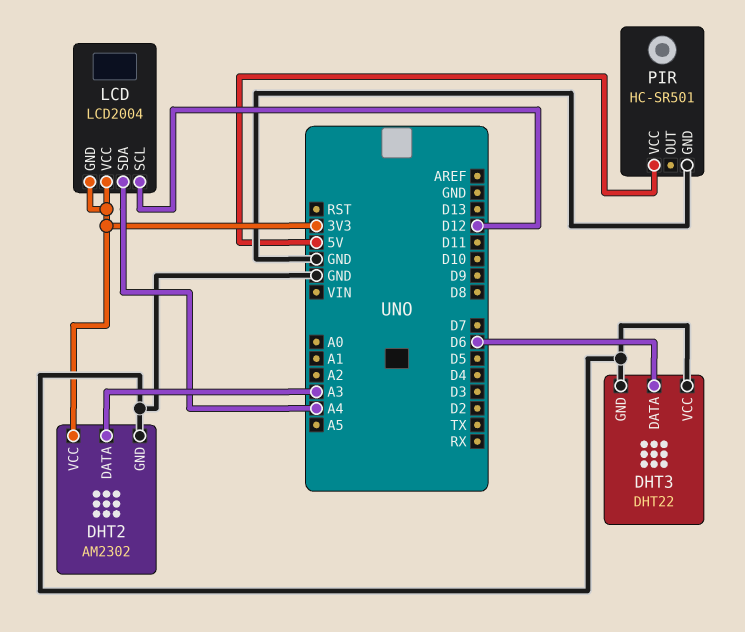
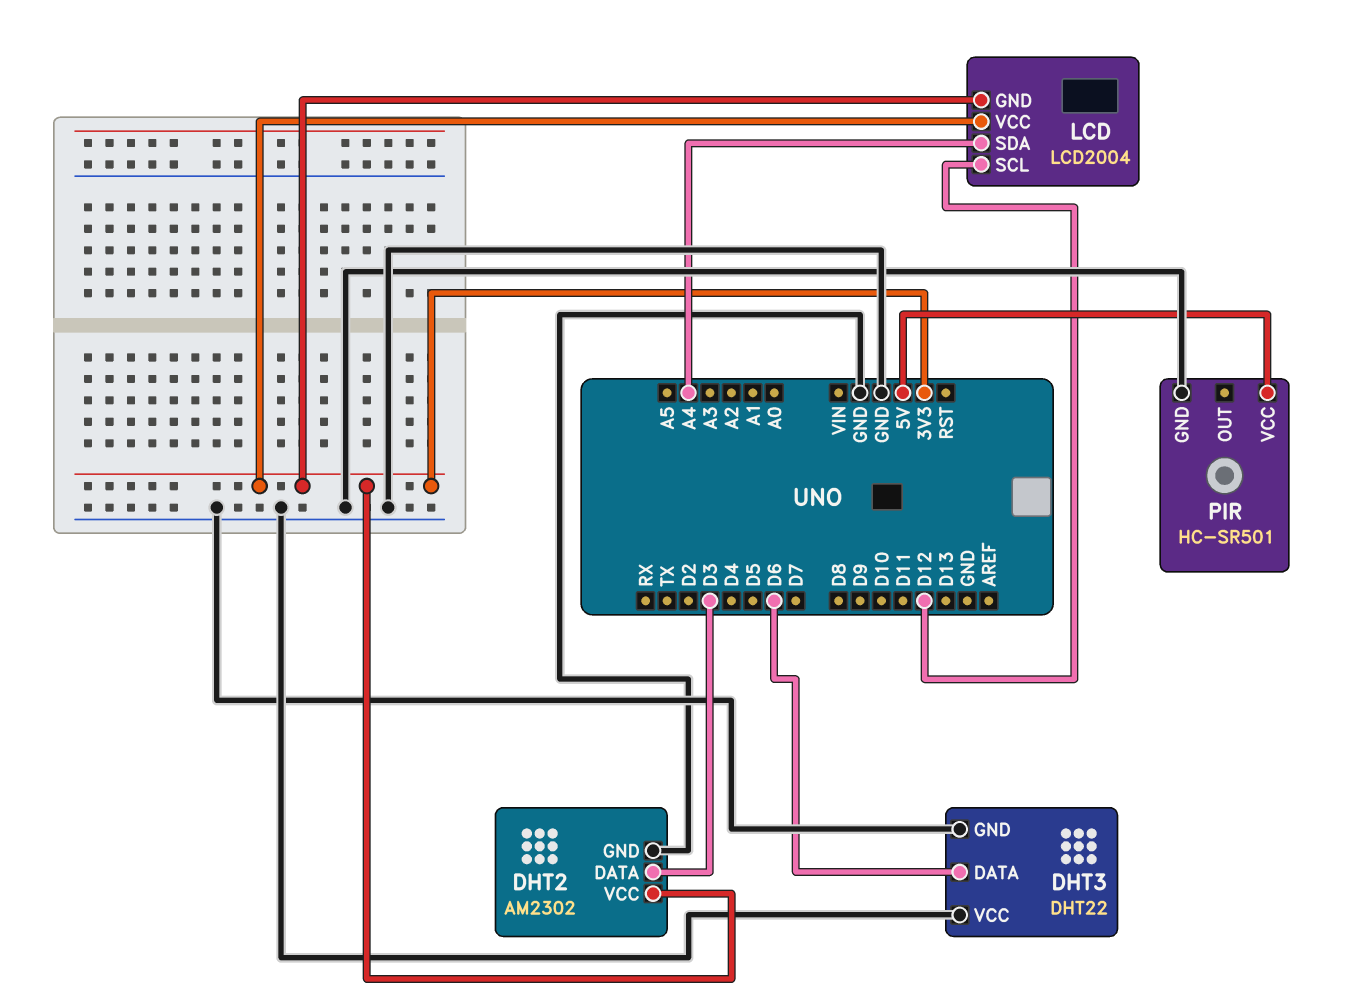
DHT2 pin DATA: A3 -> D3

